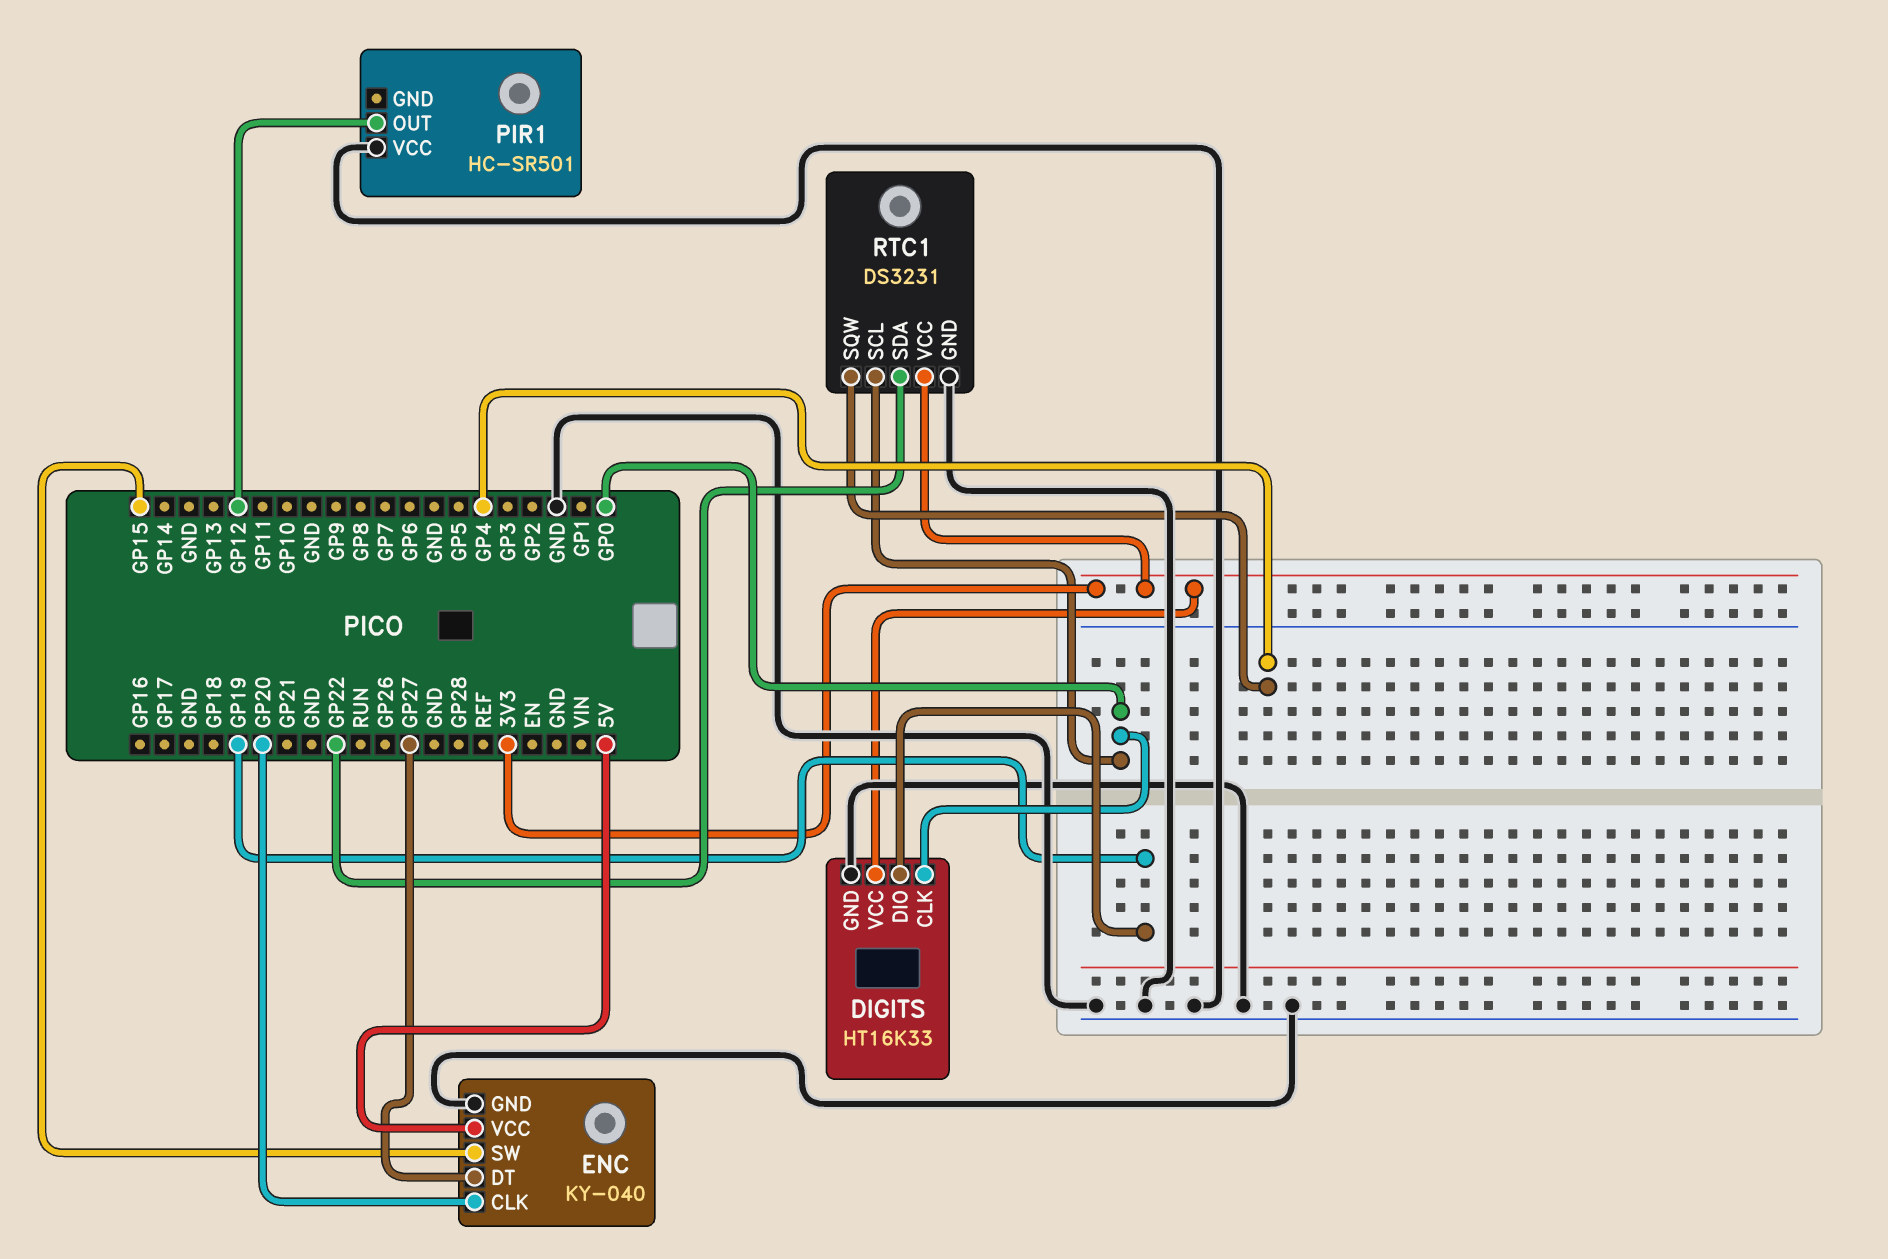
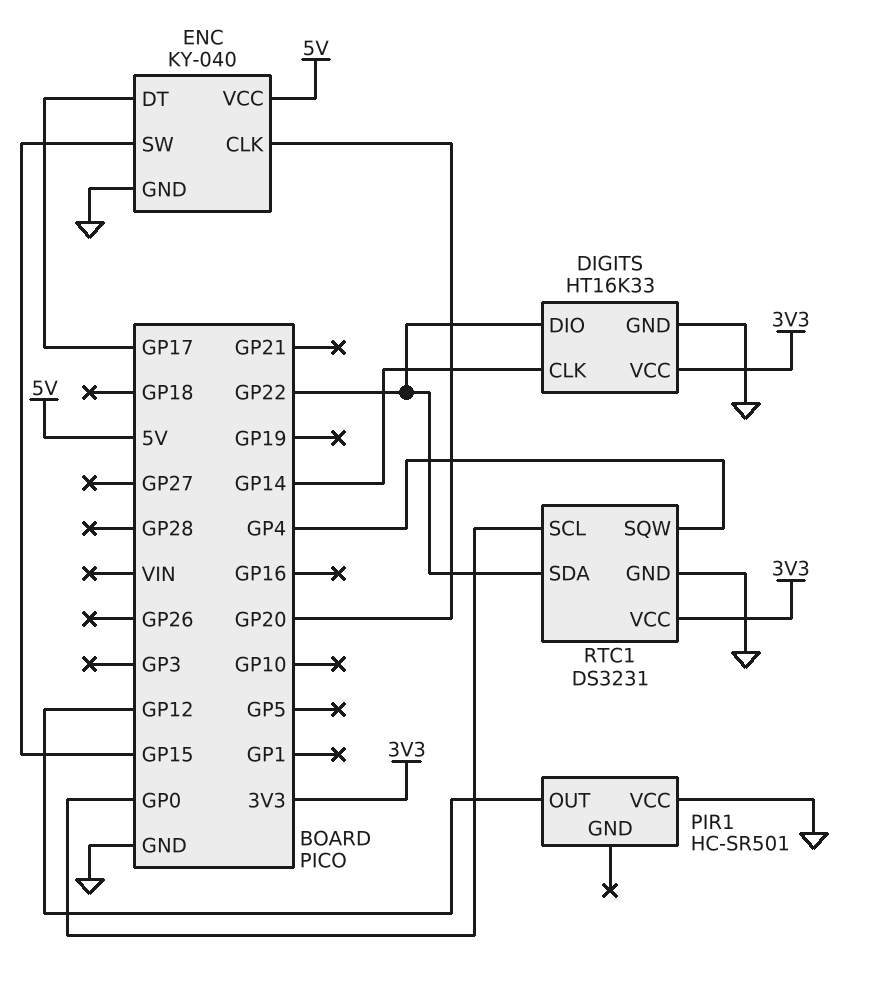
DIGITS pin CLK: GP0 -> GP14
DIGITS pin DIO: GP19 -> GP22
ENC pin DT: GP27 -> GP17

